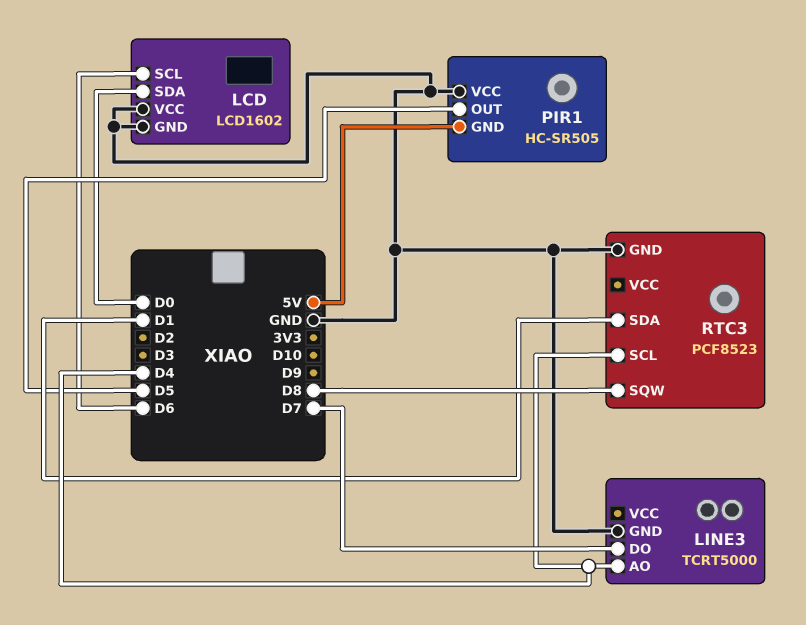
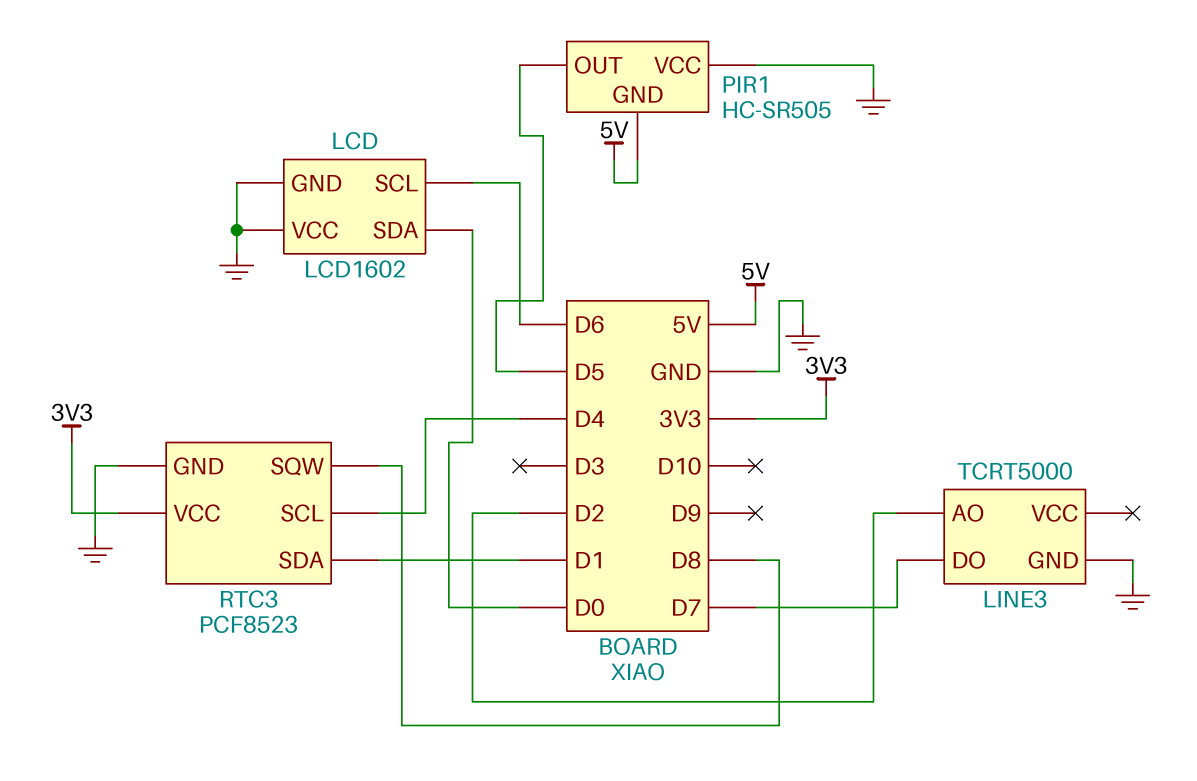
LINE3 pin AO: D4 -> D2
RTC3 pin VCC: none -> 3V3

